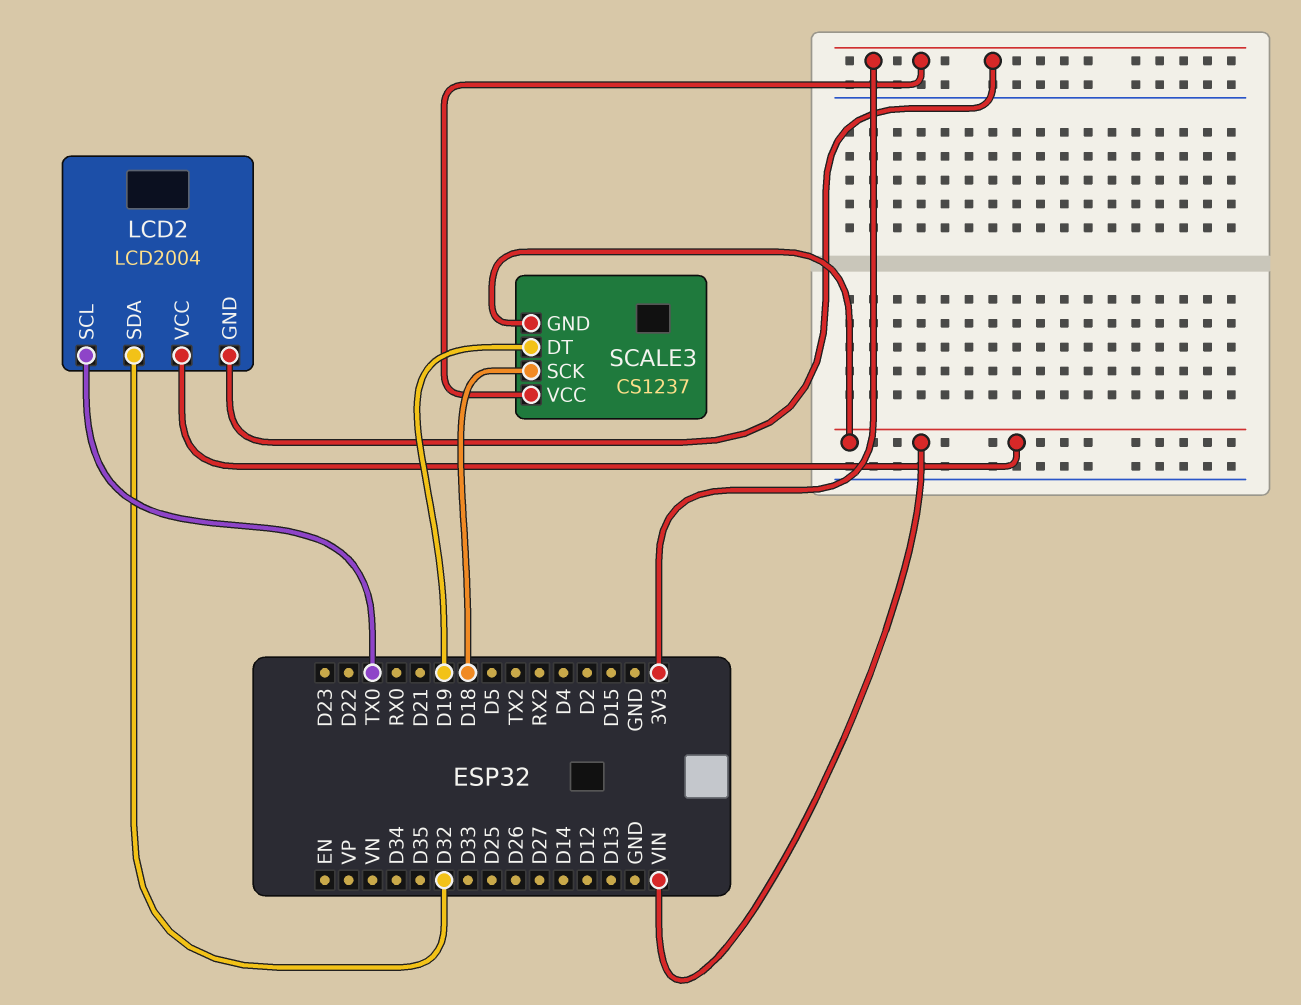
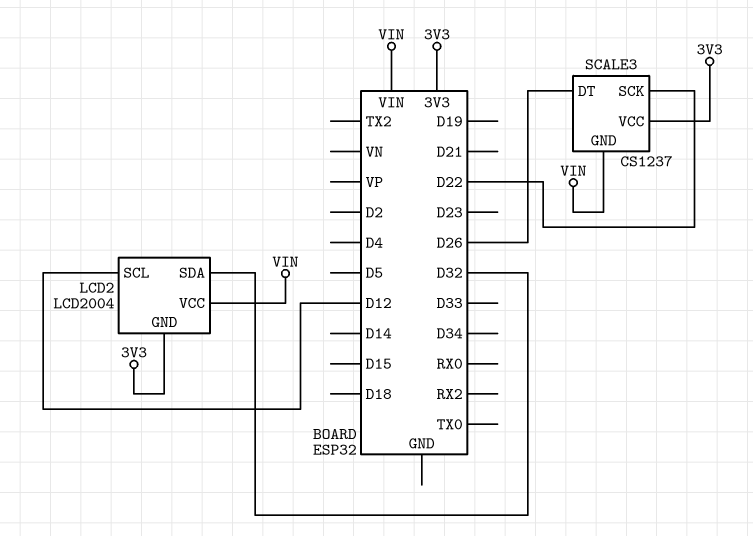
LCD2 pin SCL: TX0 -> D12
SCALE3 pin DT: D19 -> D26
SCALE3 pin SCK: D18 -> D22

